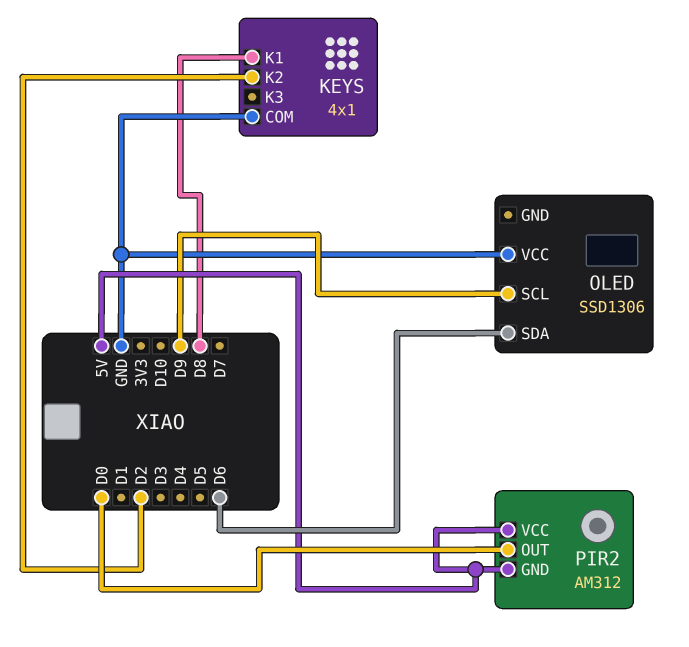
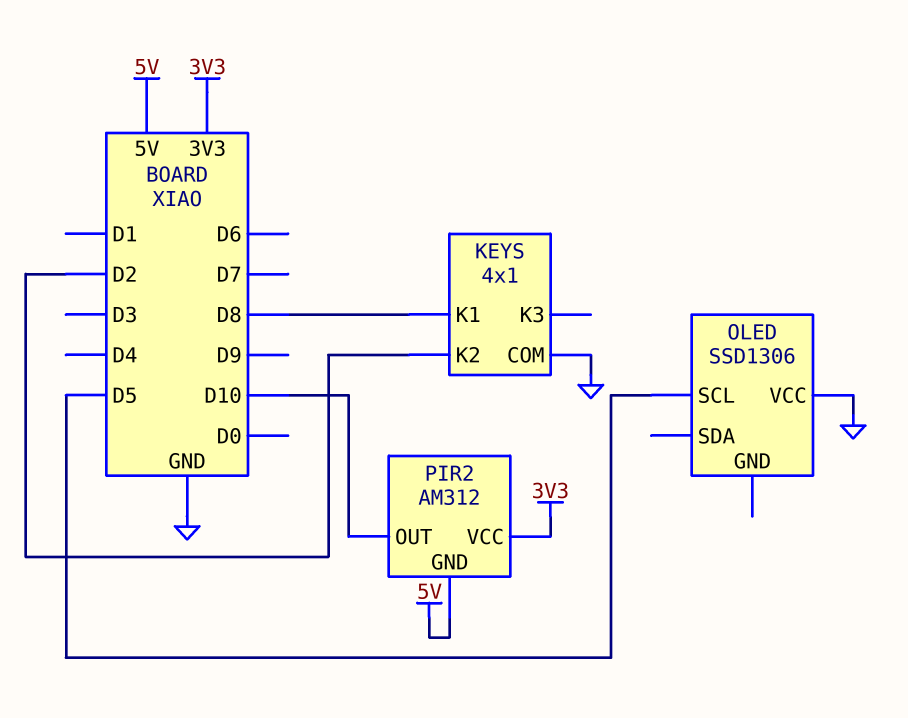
OLED pin SCL: D9 -> D5
OLED pin SDA: D6 -> none
PIR2 pin OUT: D0 -> D10
PIR2 pin VCC: 5V -> 3V3

